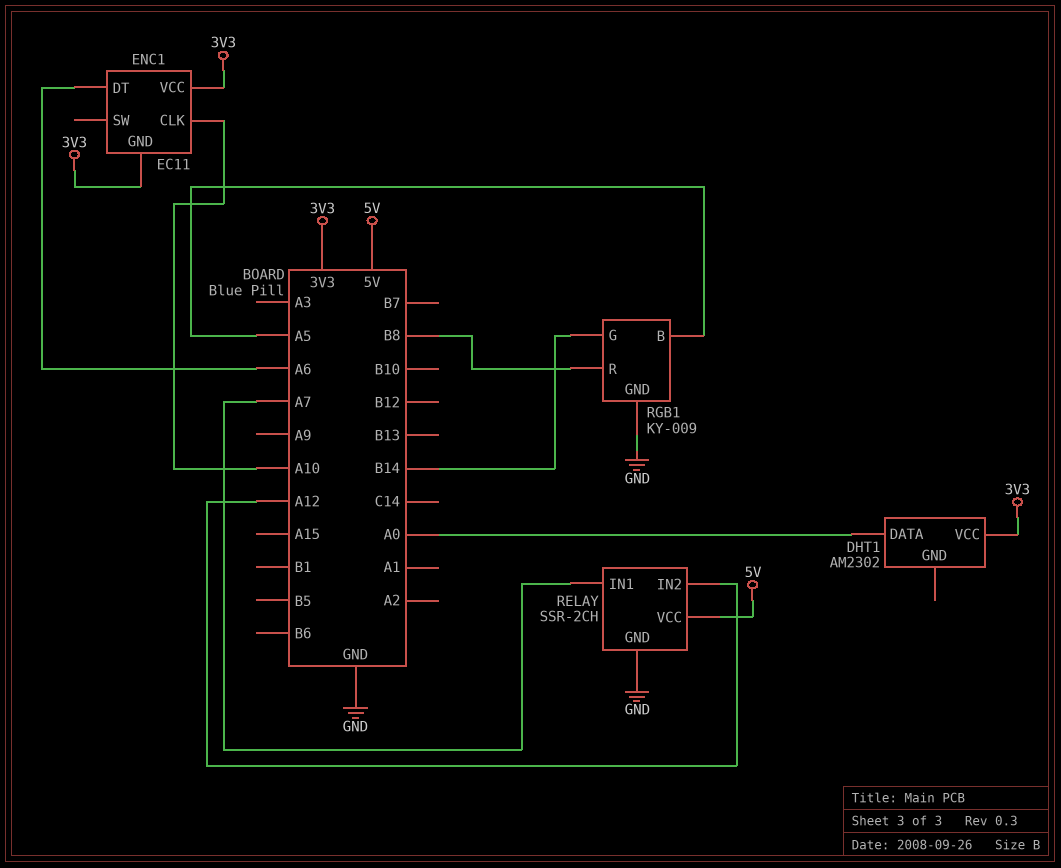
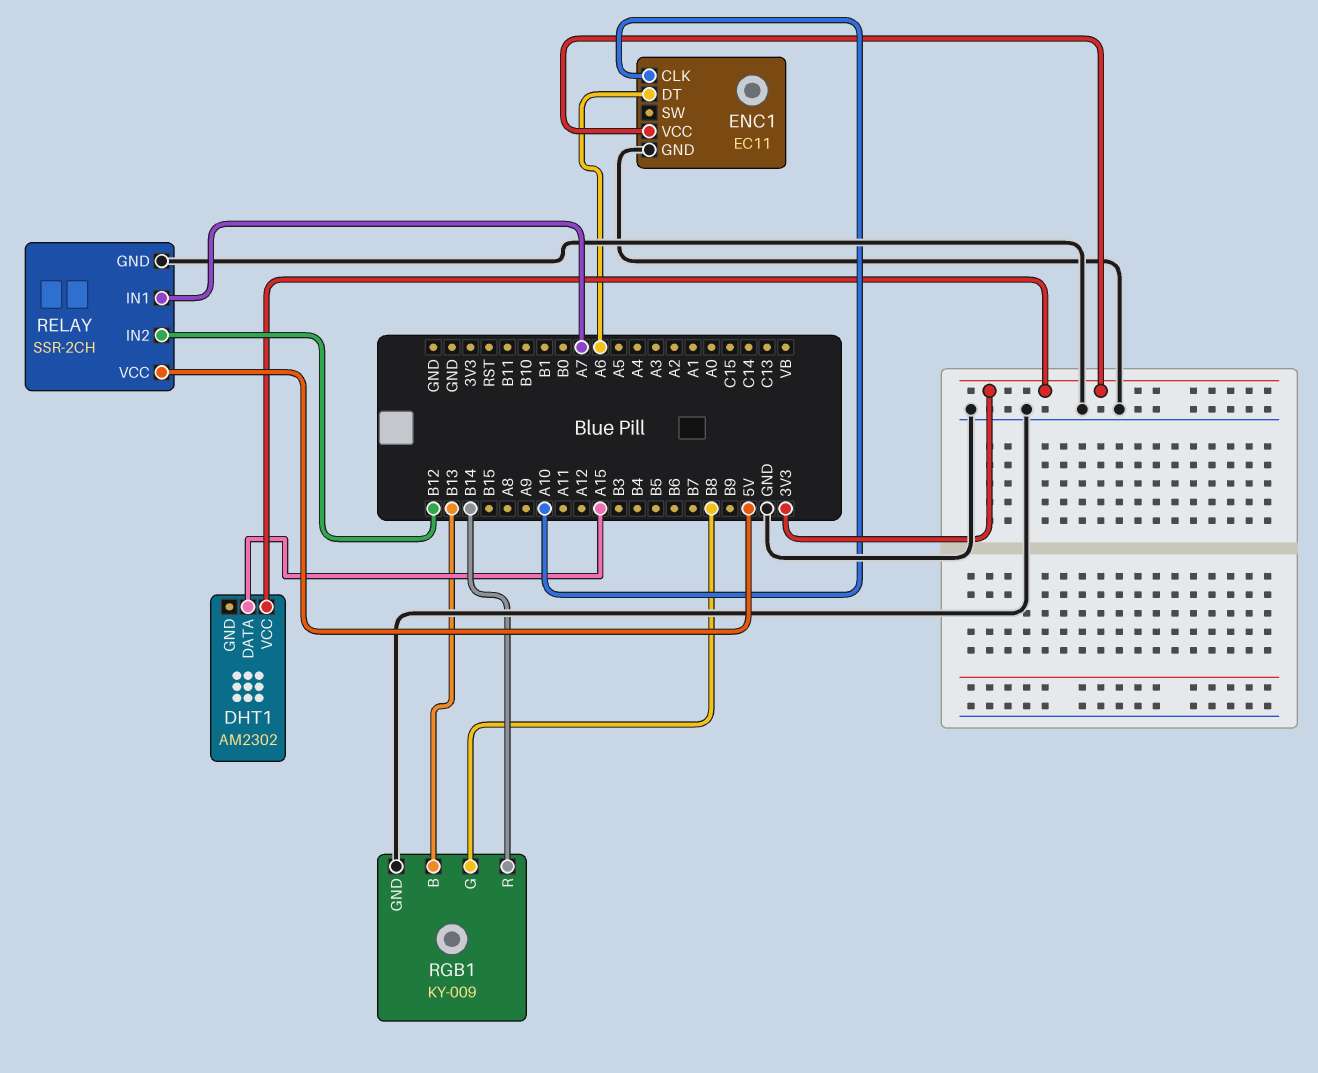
DHT1 pin DATA: A0 -> A15
ENC1 pin GND: 3V3 -> GND
RELAY pin IN2: A12 -> B12
RGB1 pin B: A5 -> B13
RGB1 pin G: B14 -> B8
RGB1 pin R: B8 -> B14

